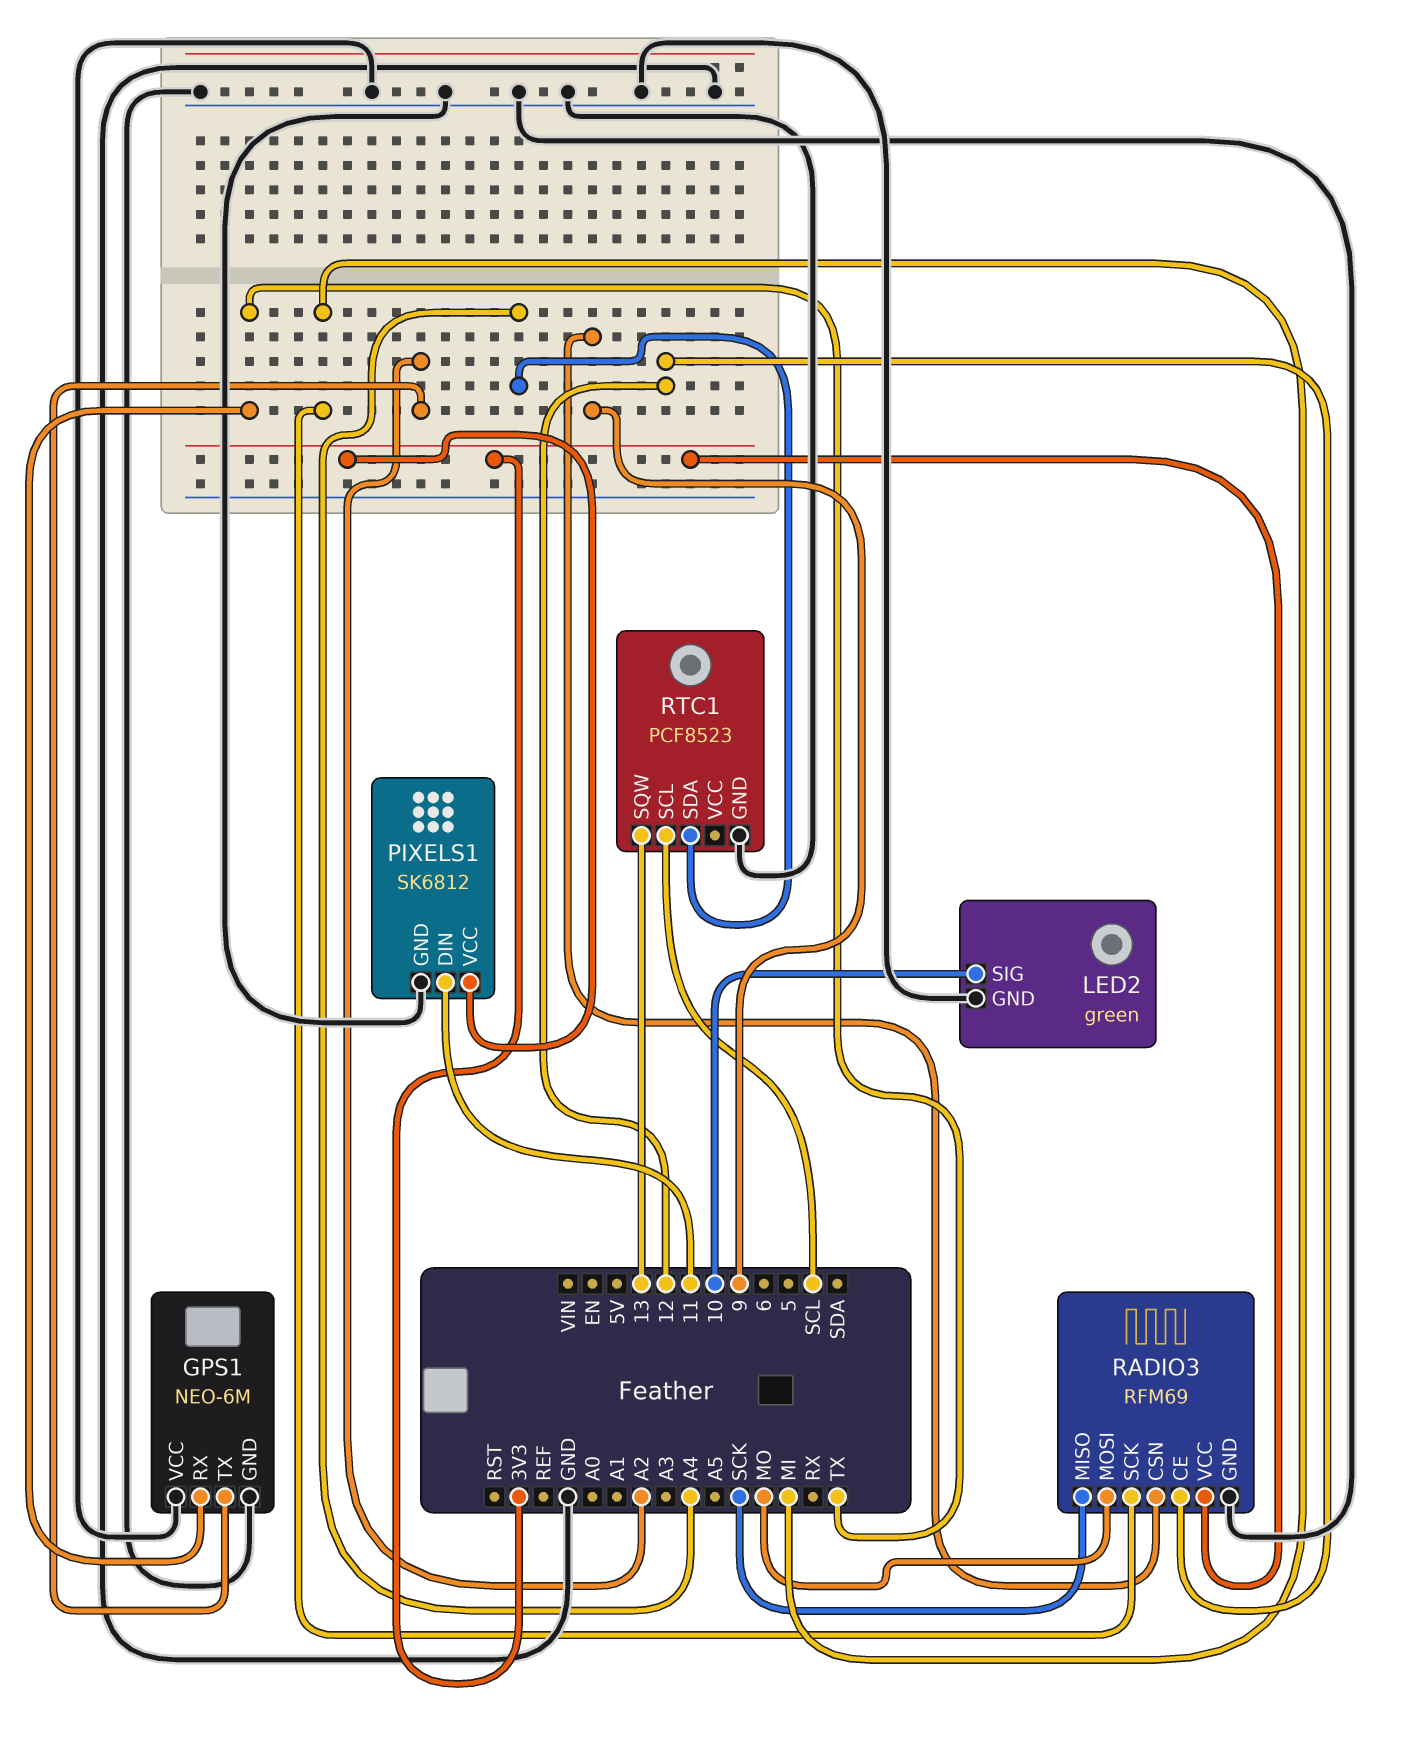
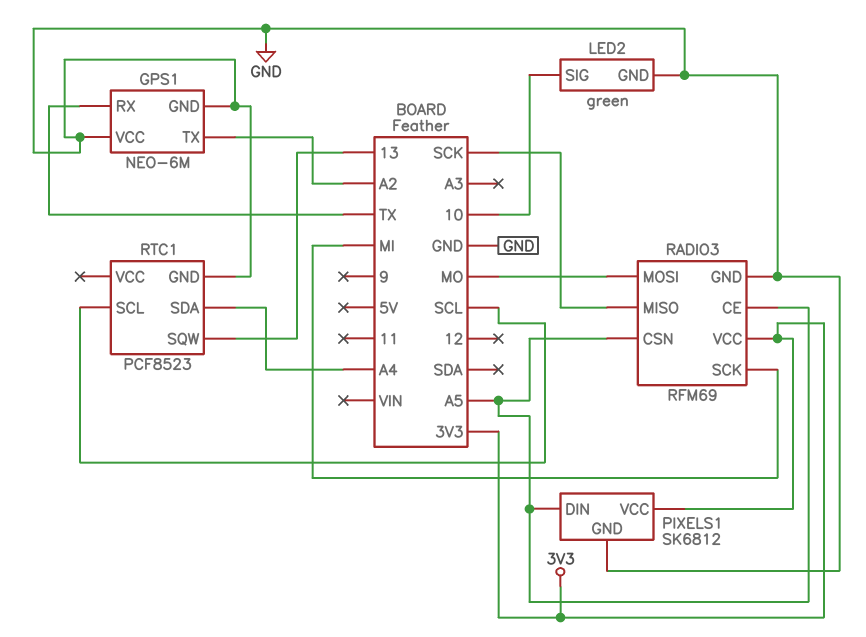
PIXELS1 pin DIN: 11 -> A5
RADIO3 pin CE: 12 -> A5
RADIO3 pin CSN: 9 -> A5

